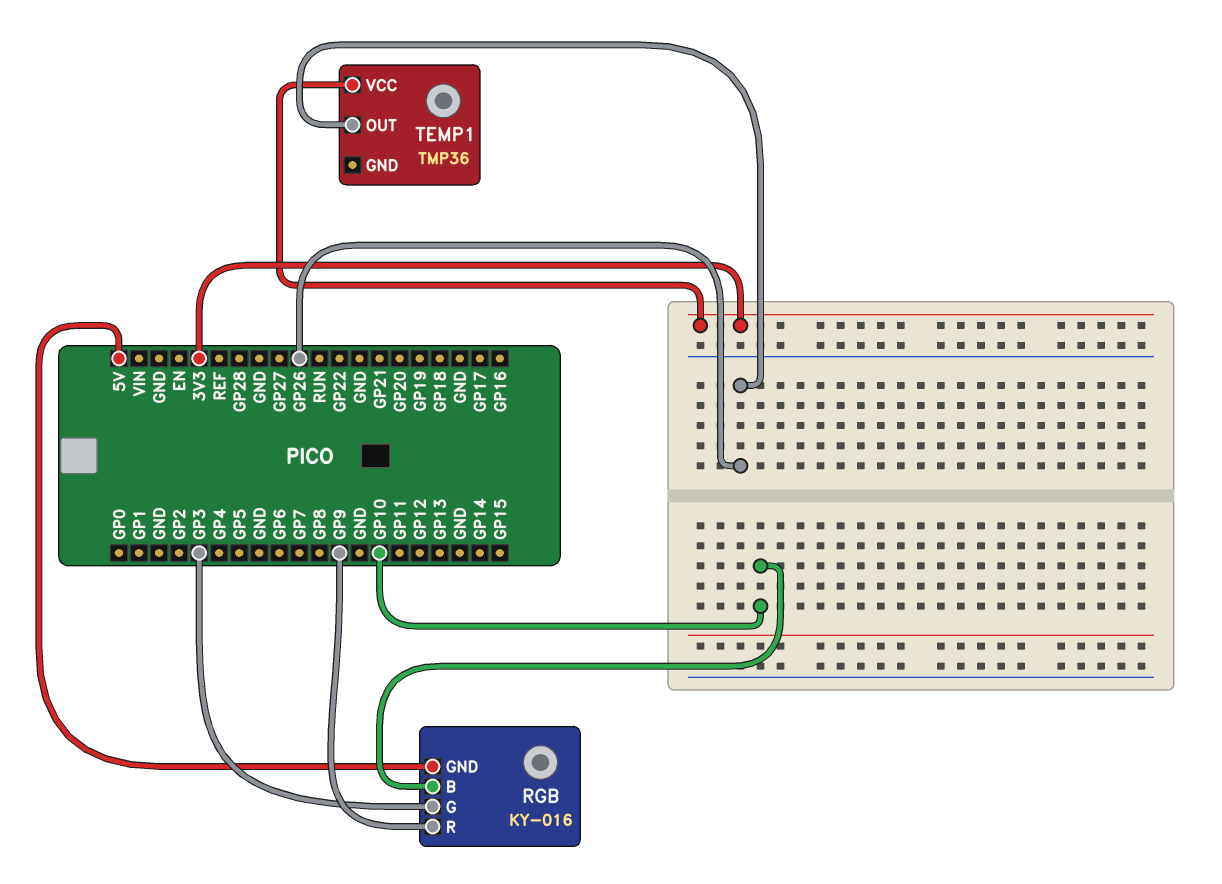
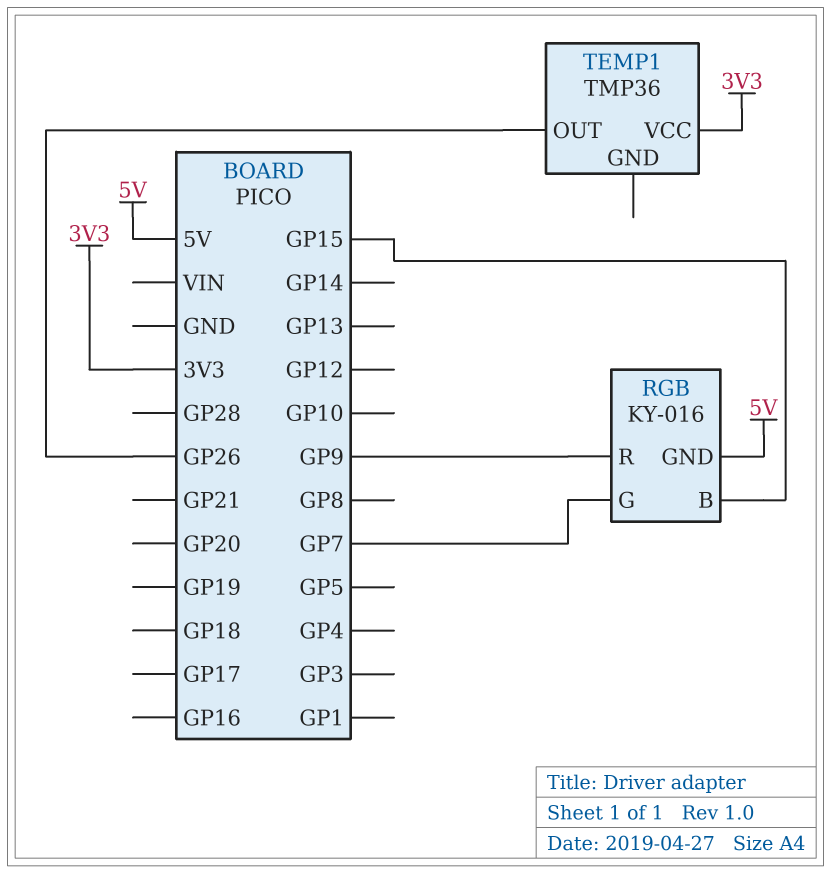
RGB pin B: GP10 -> GP15
RGB pin G: GP3 -> GP7

